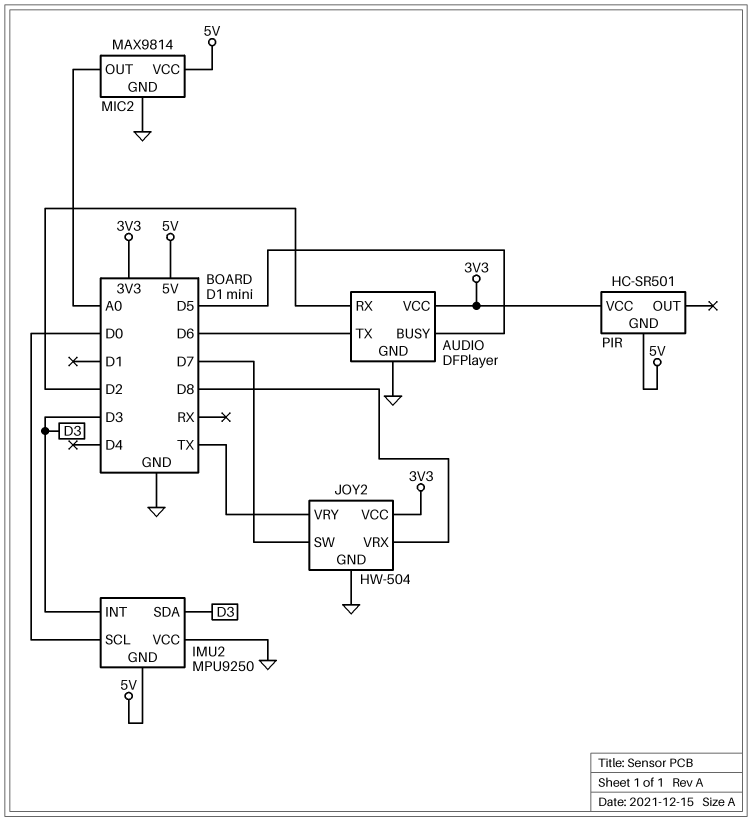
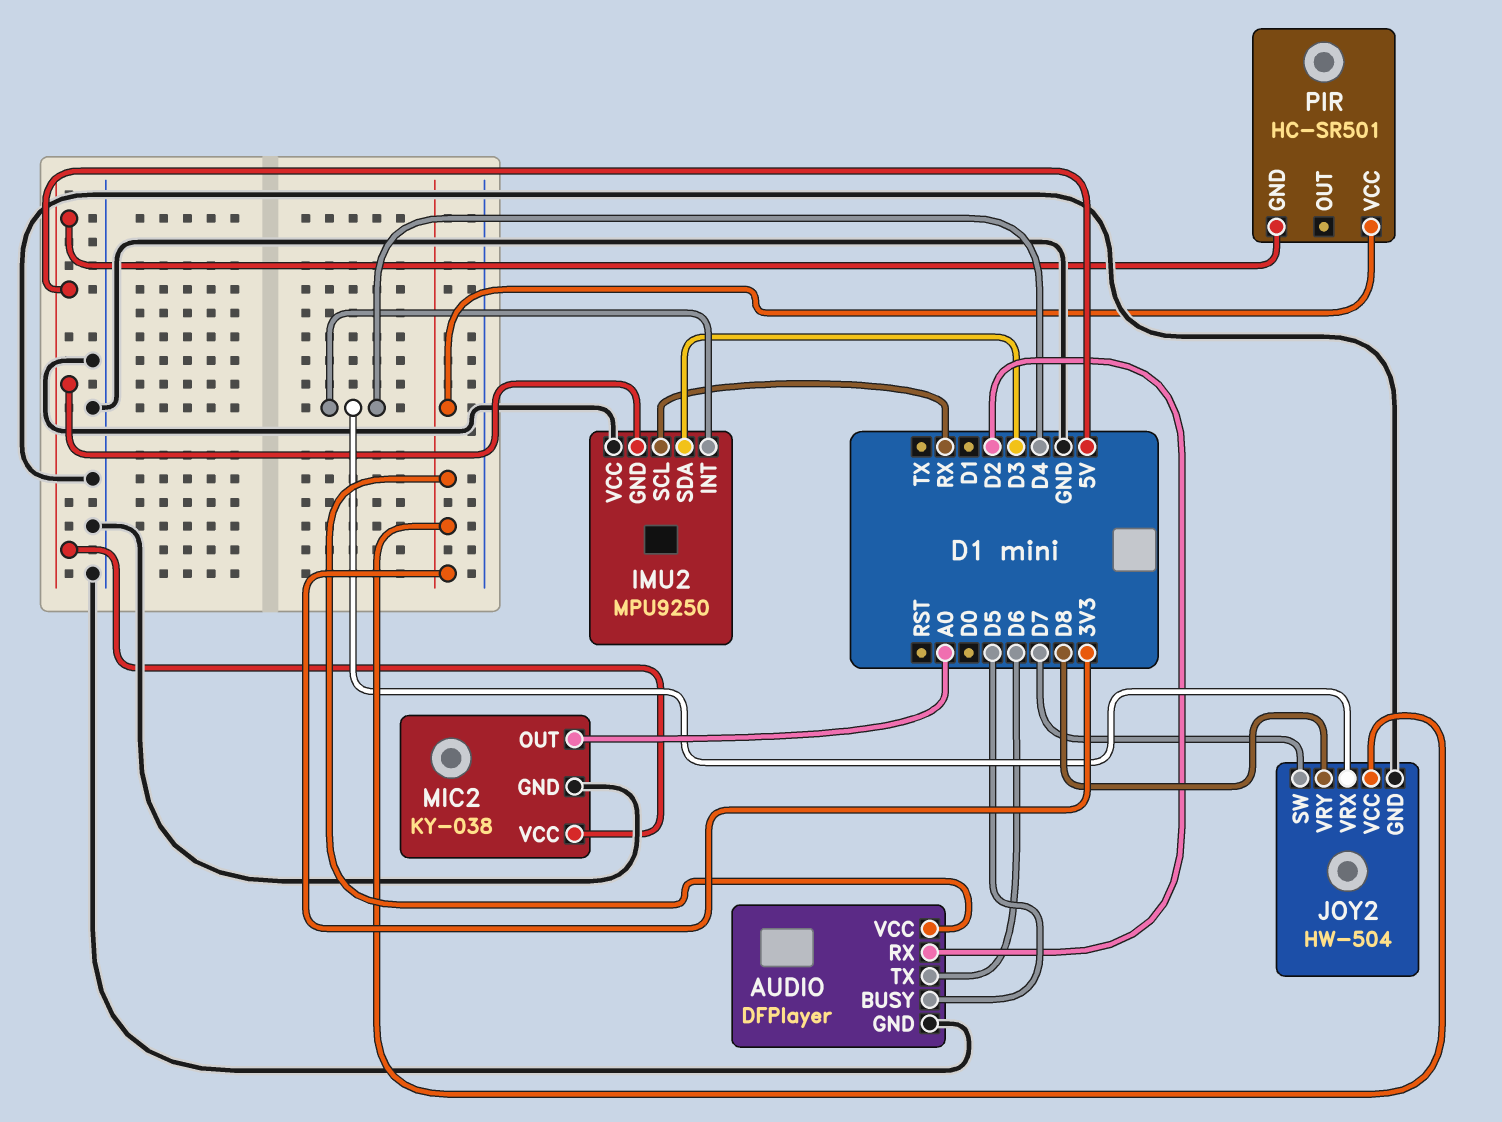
IMU2 pin INT: D3 -> D4
IMU2 pin SCL: D0 -> RX
JOY2 pin VRX: D8 -> D4
JOY2 pin VRY: TX -> D8
MIC2: MAX9814 -> KY-038

